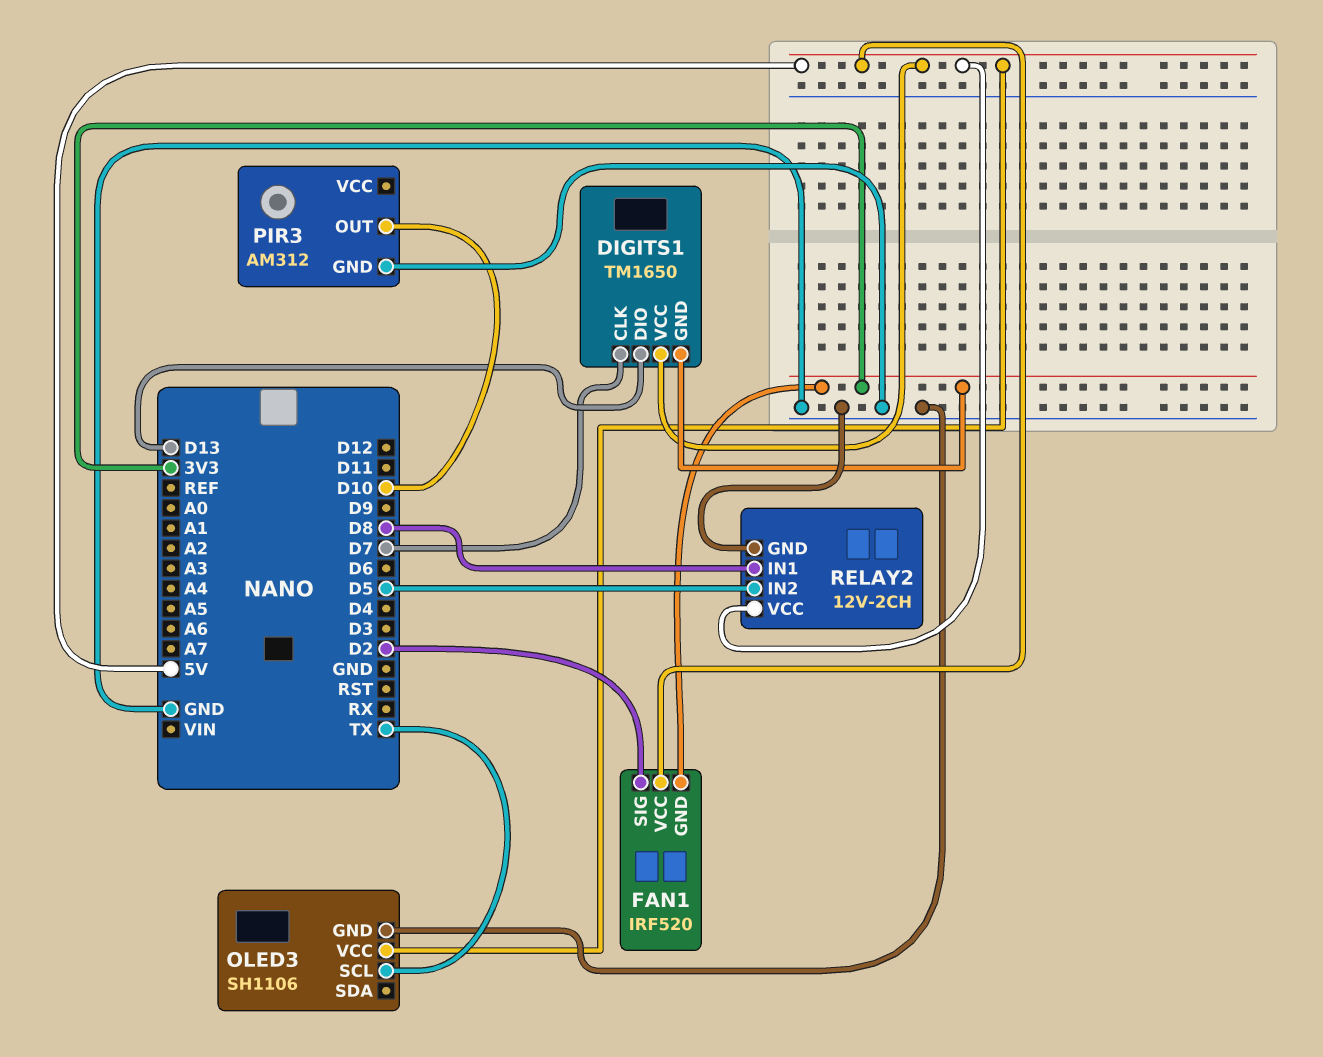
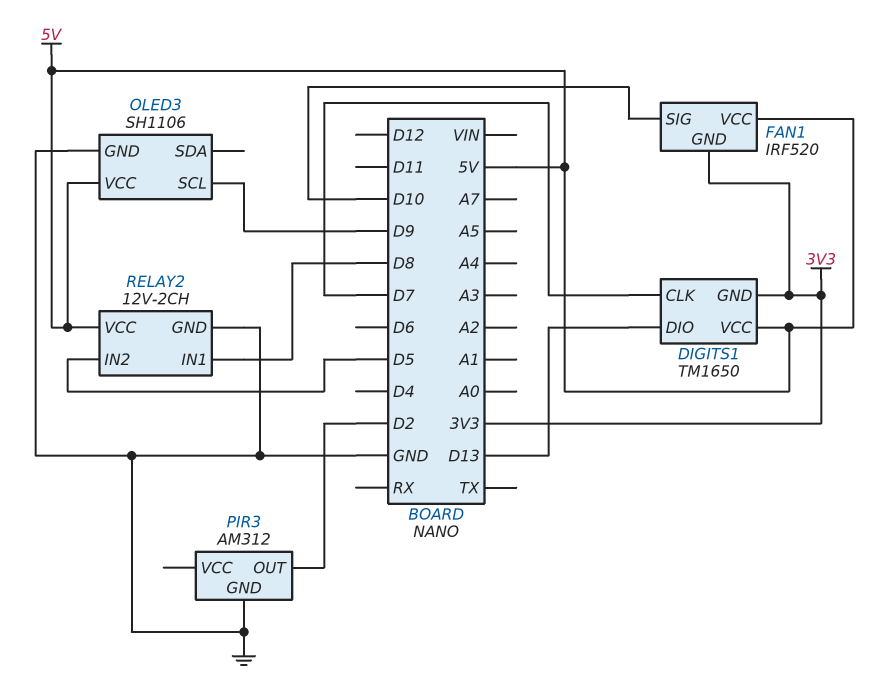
FAN1 pin SIG: D2 -> D10
OLED3 pin SCL: TX -> D9
PIR3 pin OUT: D10 -> D2

